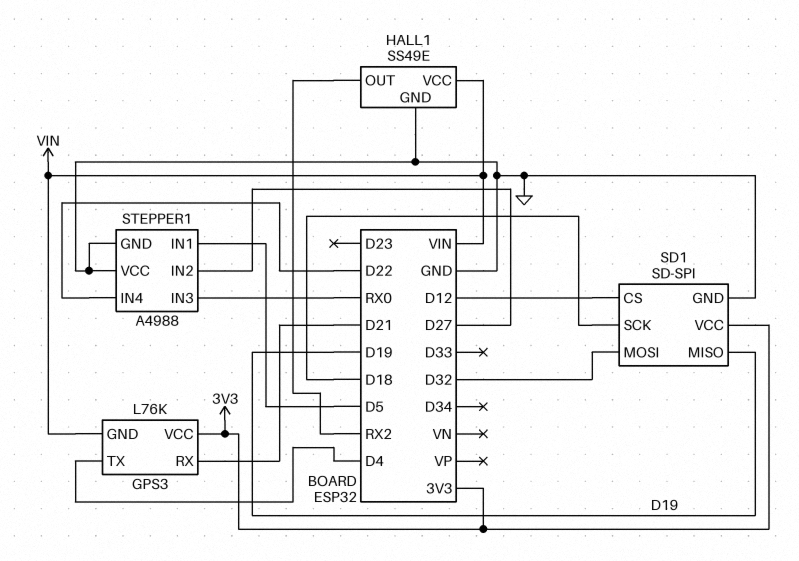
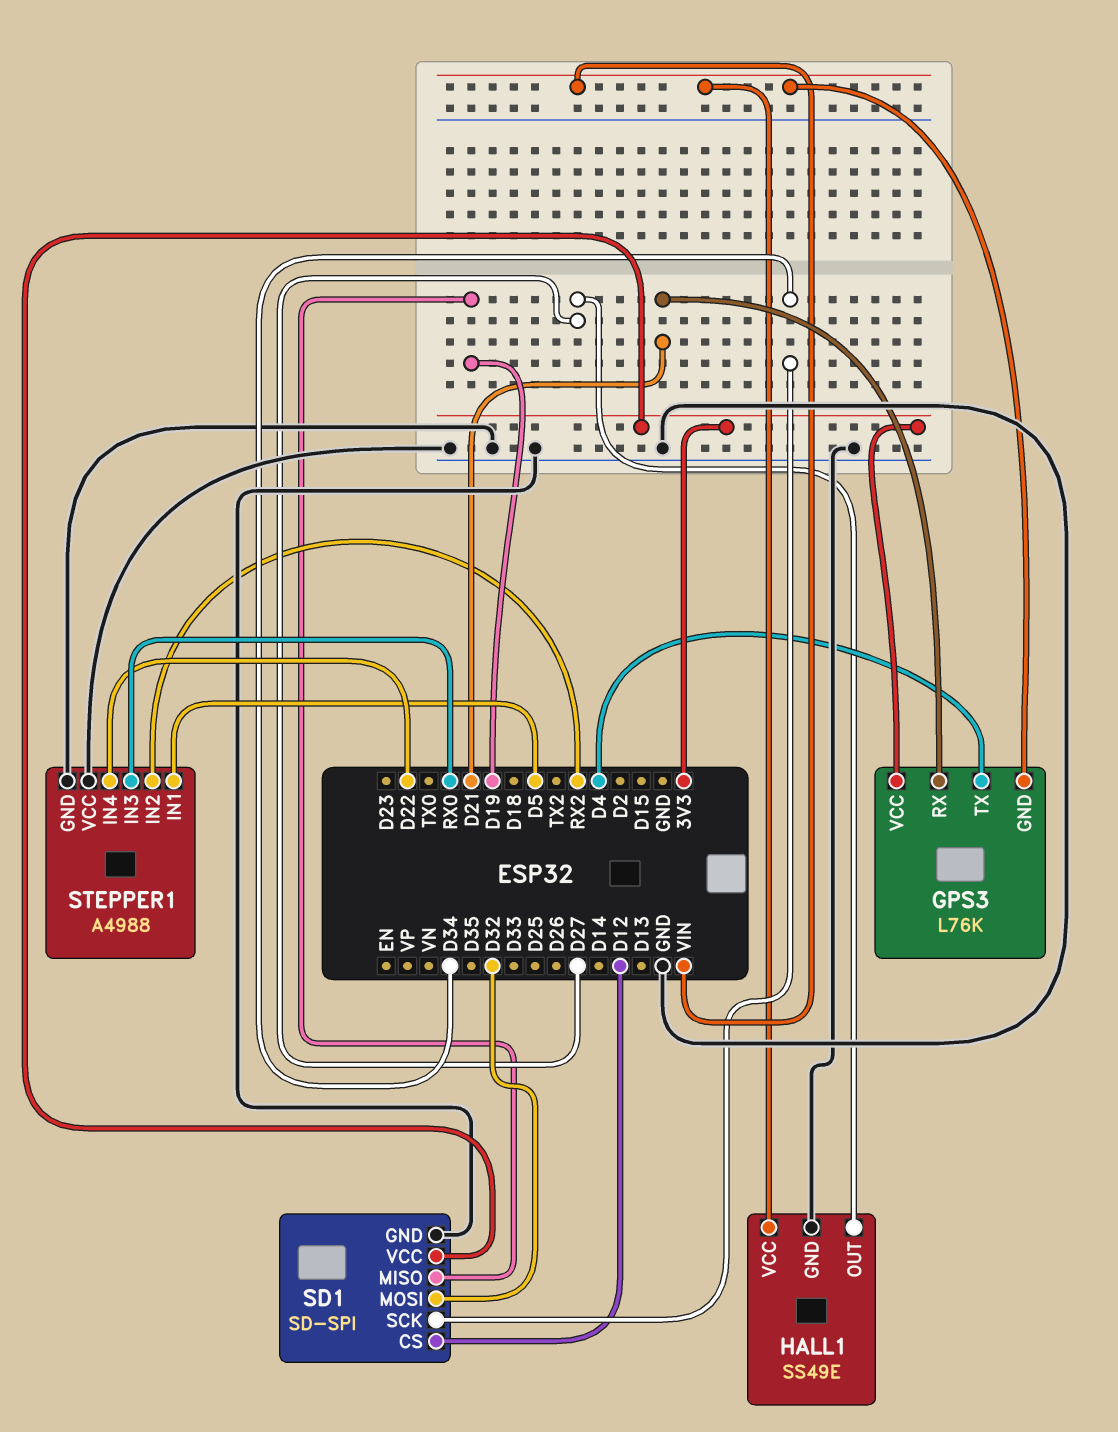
HALL1 pin OUT: RX2 -> D27
SD1 pin SCK: D18 -> D34
STEPPER1 pin IN2: D27 -> RX2

